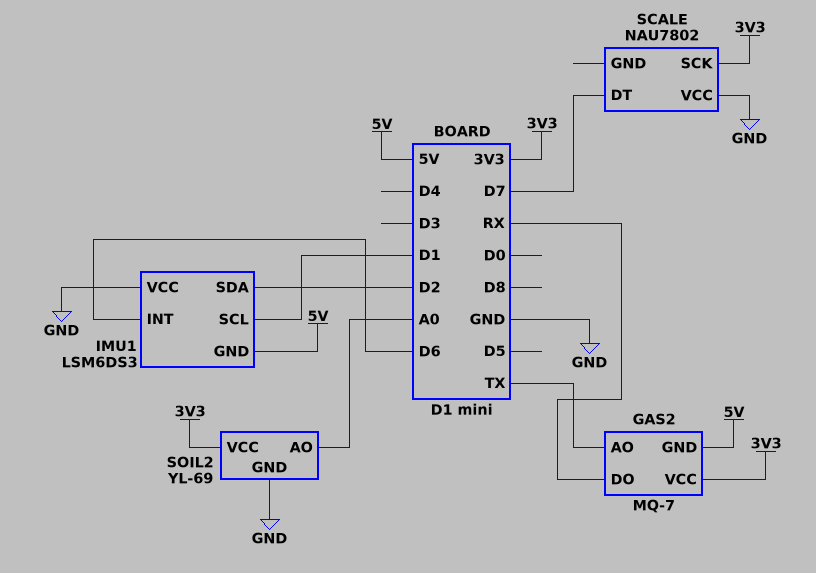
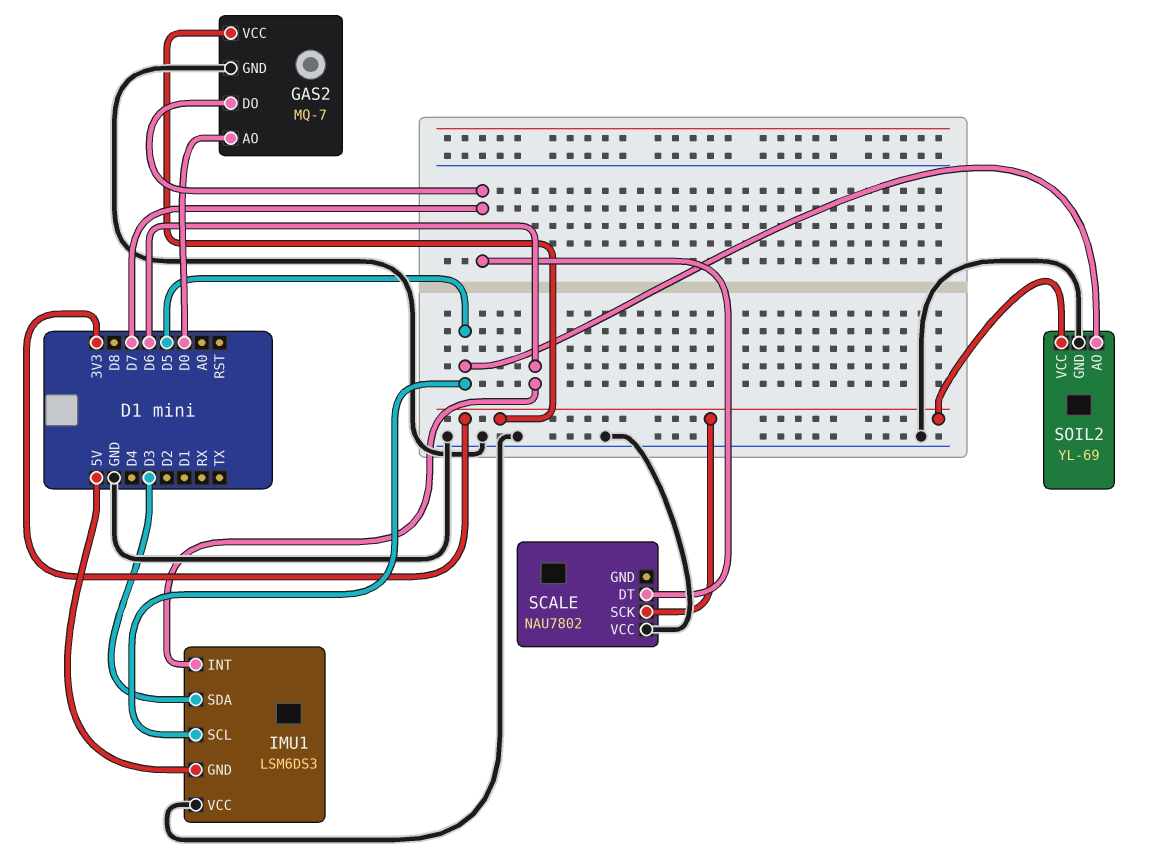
GAS2 pin AO: TX -> D0
GAS2 pin DO: RX -> D7
GAS2 pin GND: 5V -> GND
IMU1 pin SCL: D1 -> D5
IMU1 pin SDA: D2 -> D3
SOIL2 pin AO: A0 -> D5

